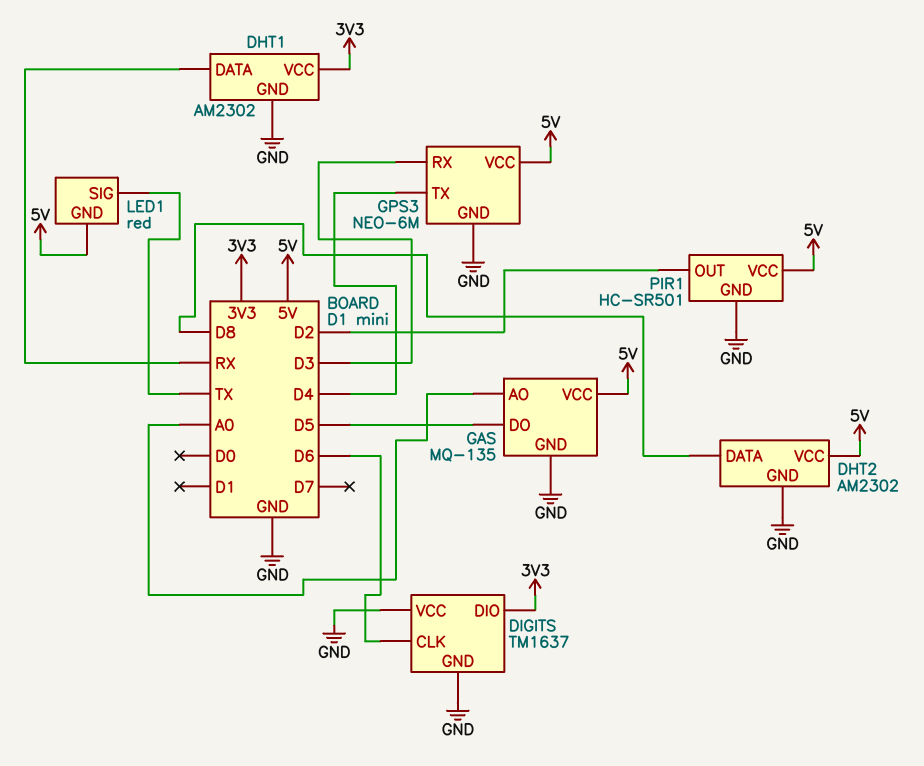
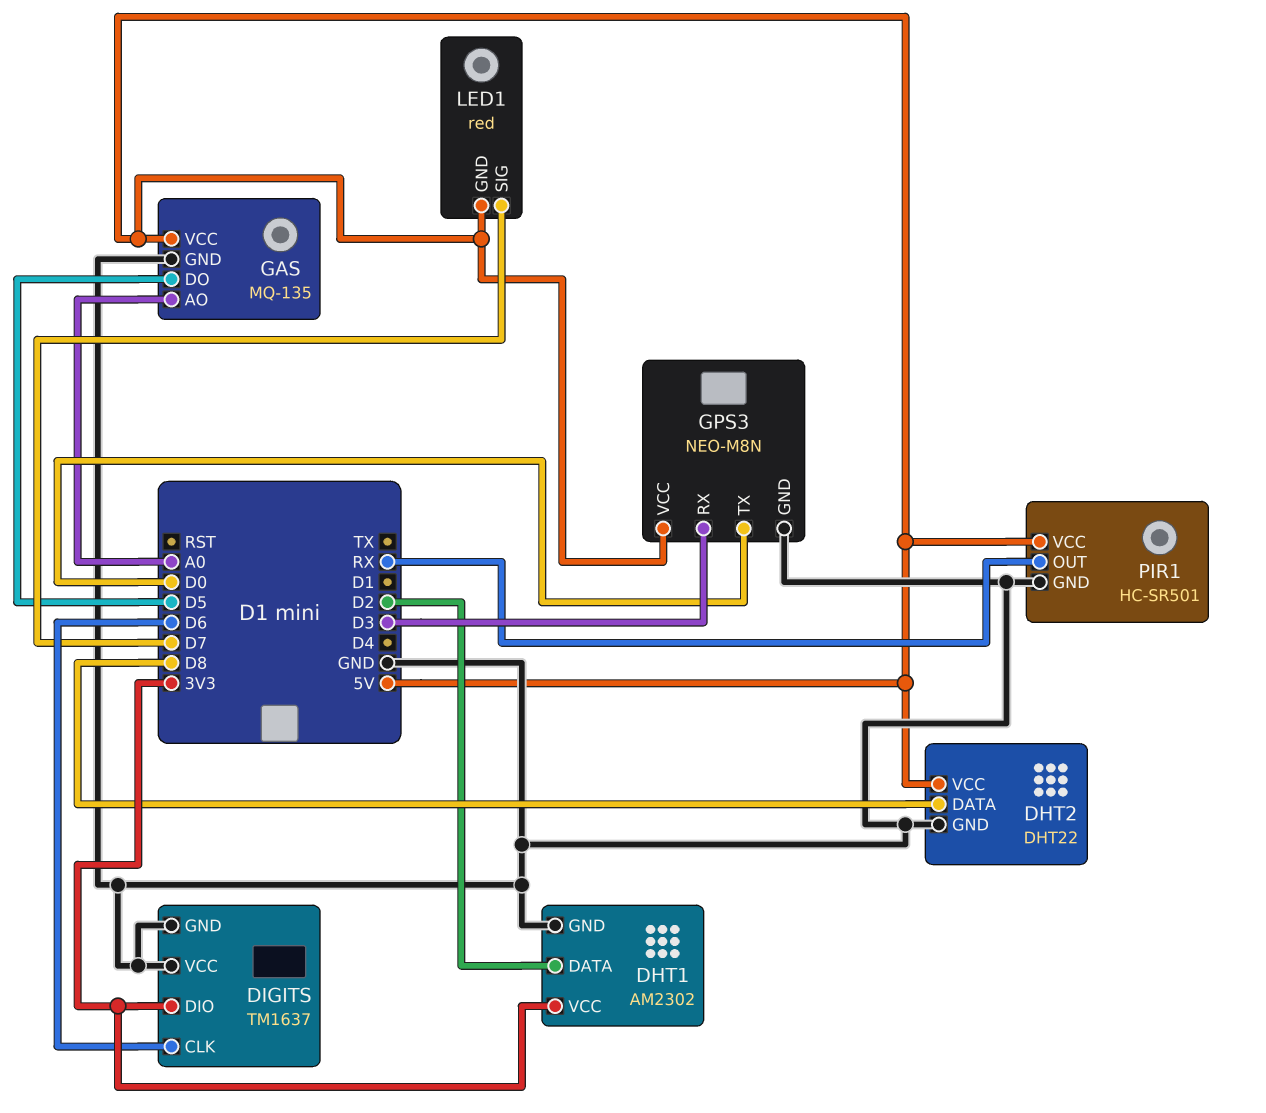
DHT1 pin DATA: RX -> D2
DHT2: AM2302 -> DHT22
GPS3: NEO-6M -> NEO-M8N
GPS3 pin TX: D4 -> D0
LED1 pin SIG: TX -> D7
PIR1 pin OUT: D2 -> RX

